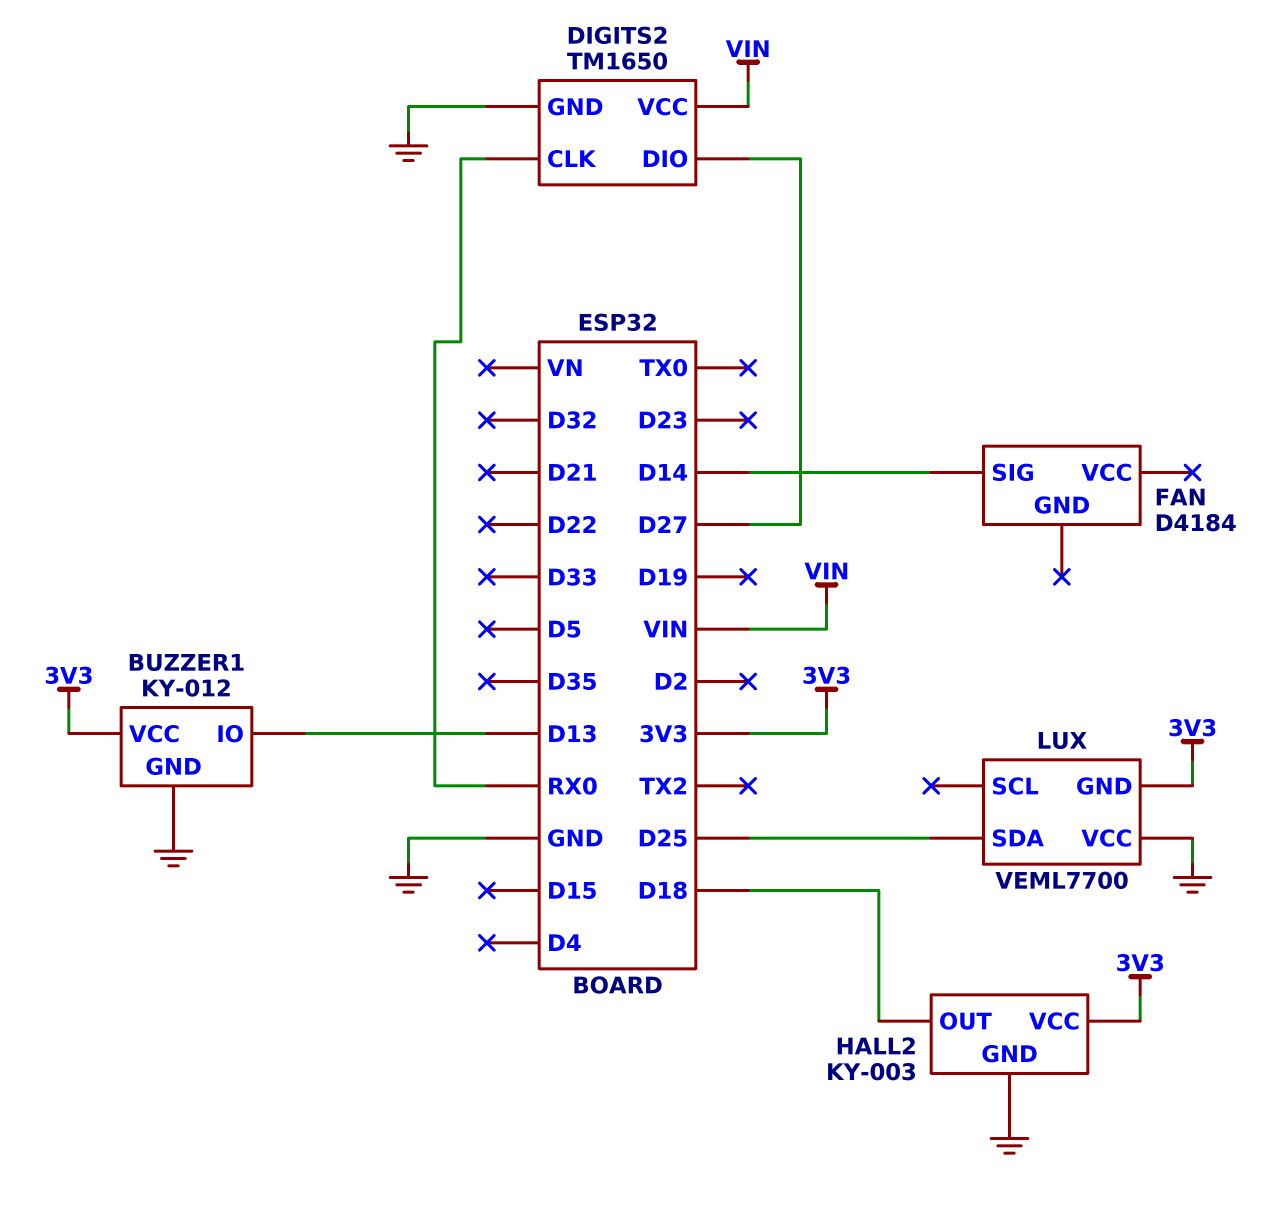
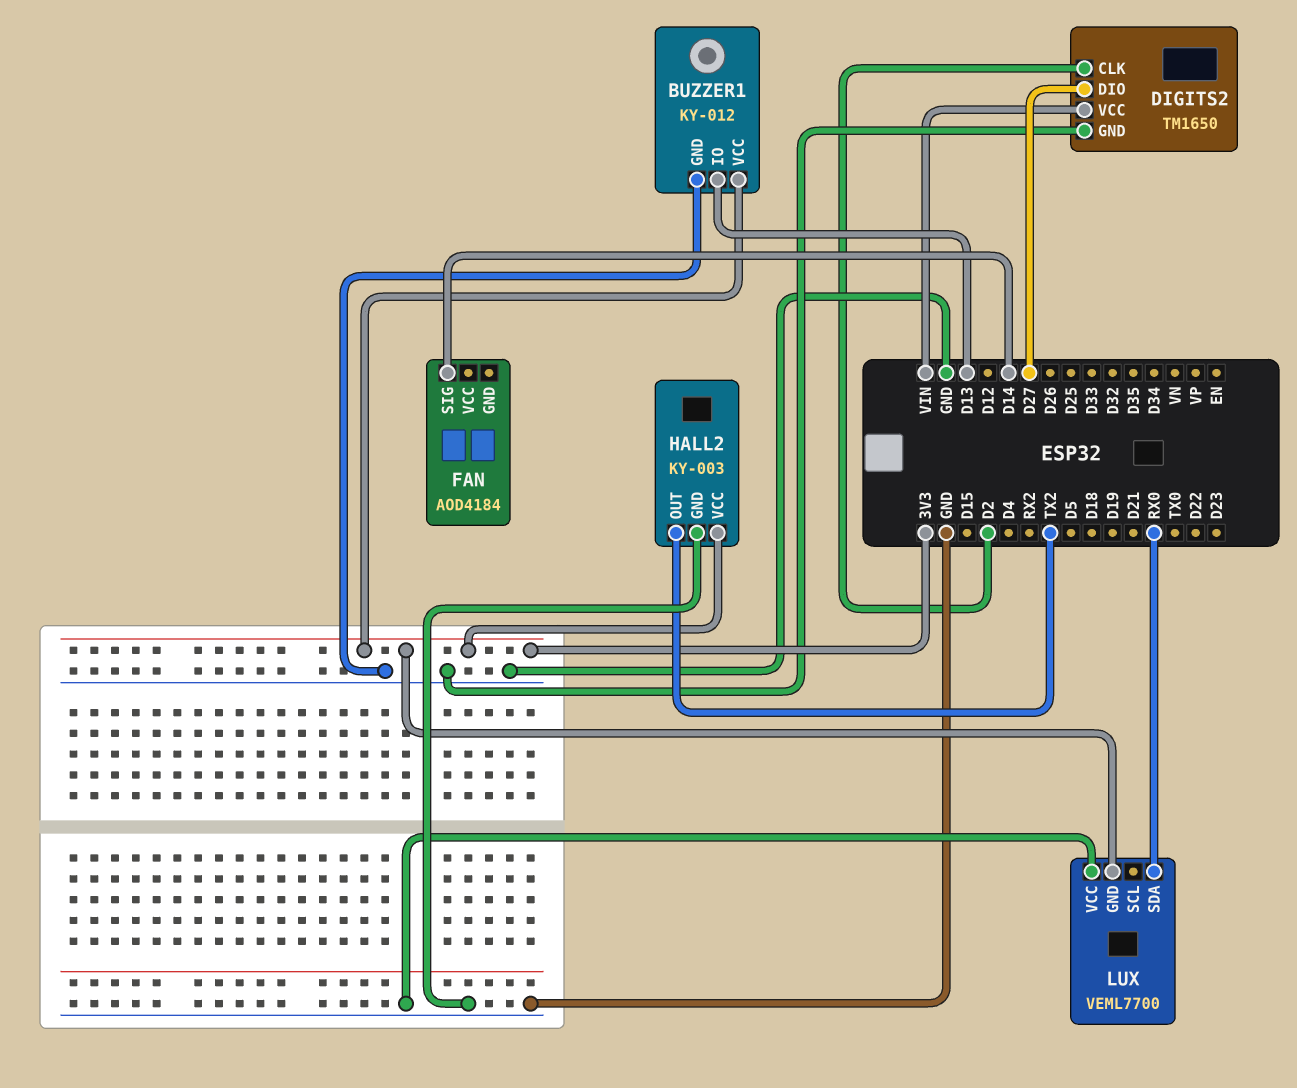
DIGITS2 pin CLK: RX0 -> D2
FAN: D4184 -> AOD4184
HALL2 pin OUT: D18 -> TX2
LUX pin SDA: D25 -> RX0

